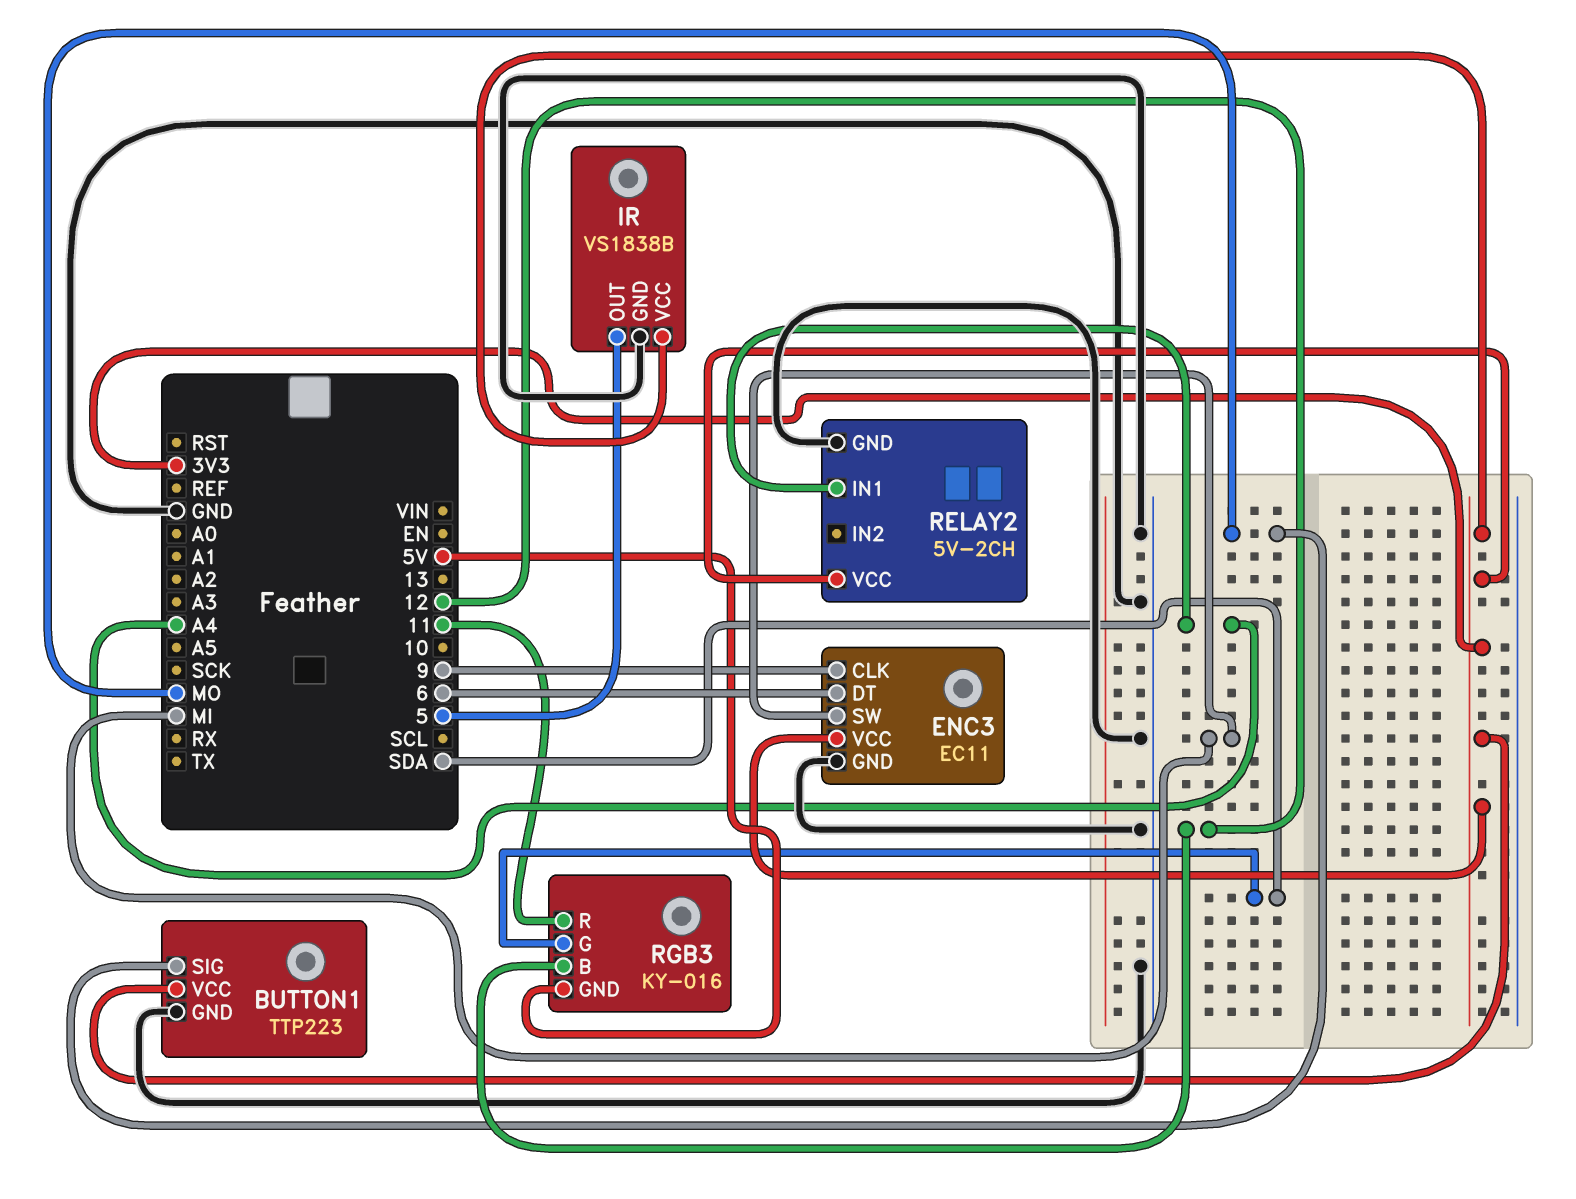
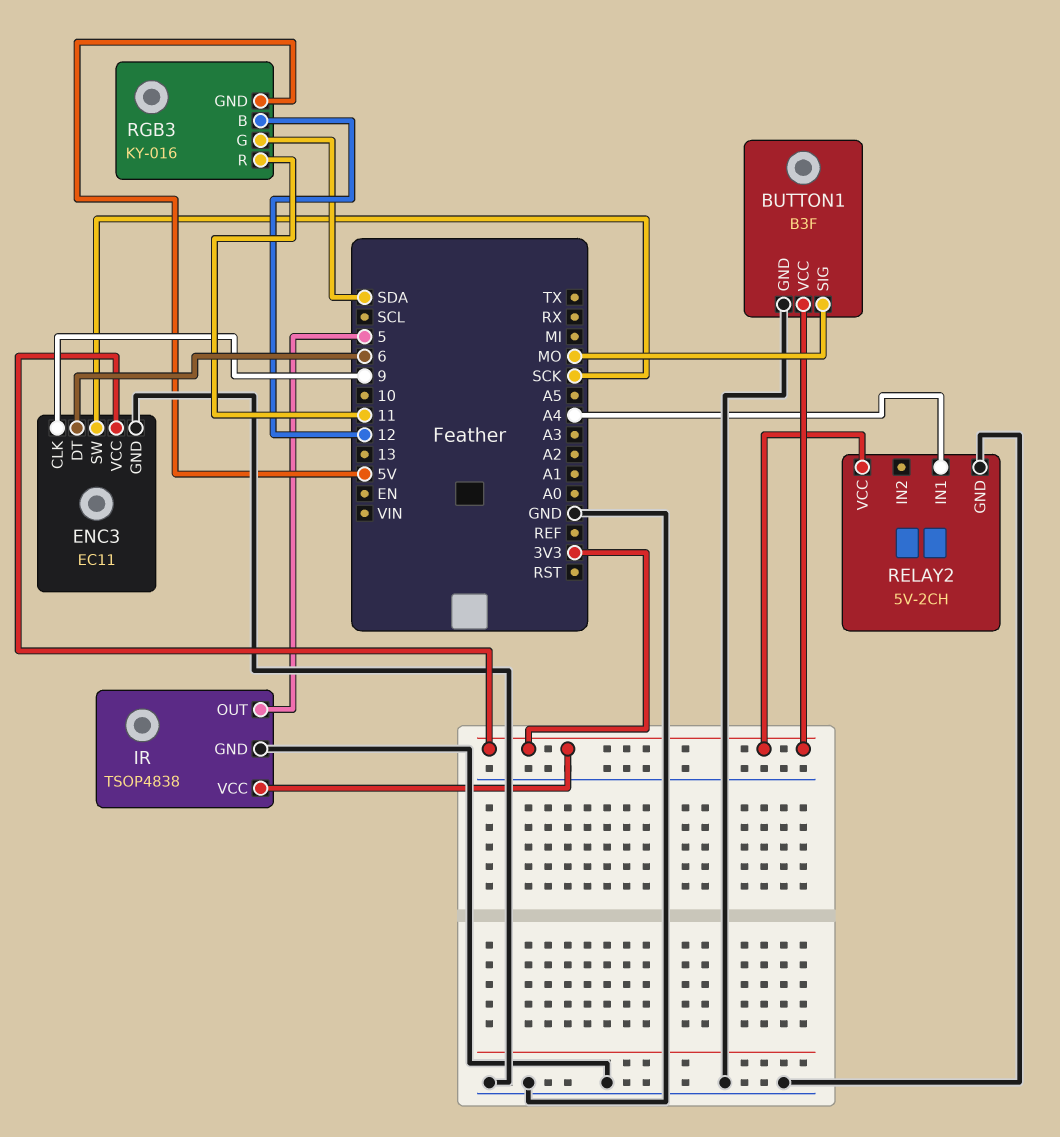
BUTTON1: TTP223 -> B3F
ENC3 pin SW: MI -> SCK
IR: VS1838B -> TSOP4838

